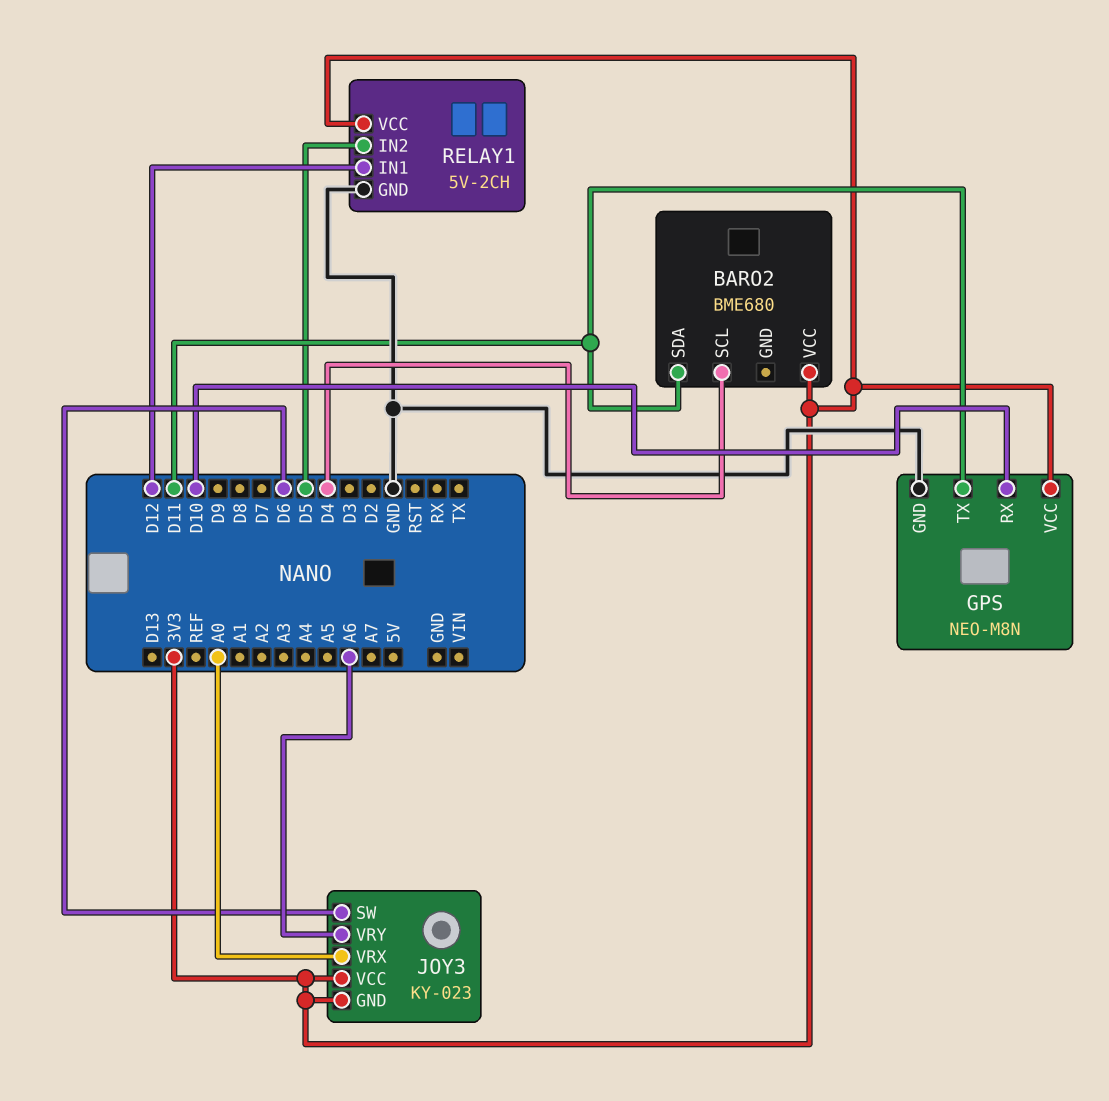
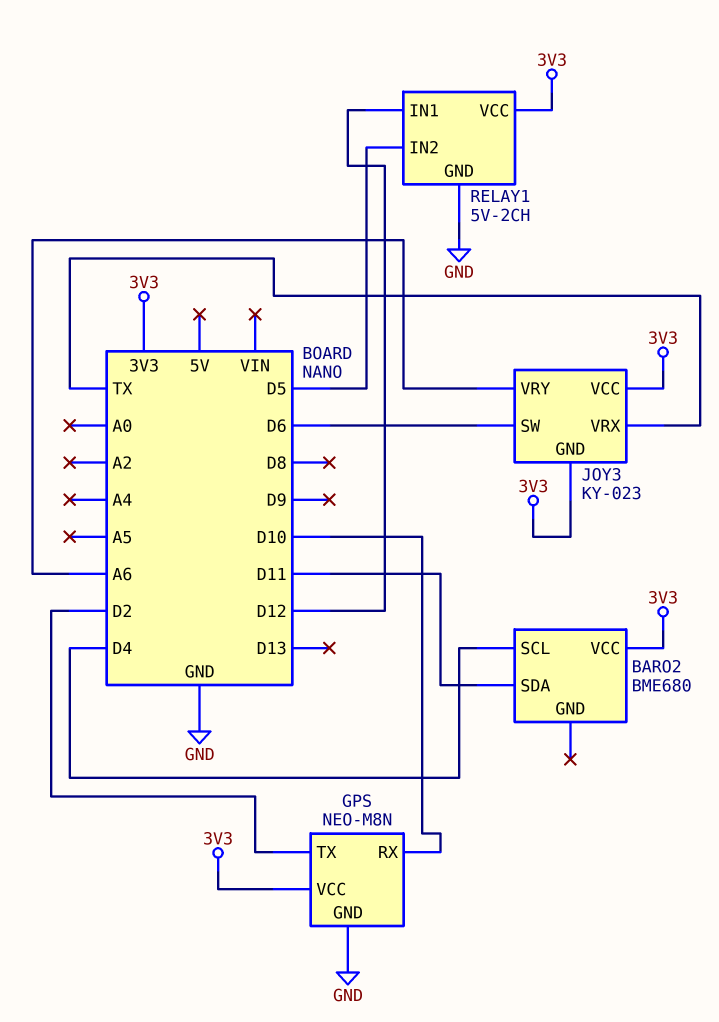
GPS pin TX: D11 -> D2
JOY3 pin VRX: A0 -> TX

